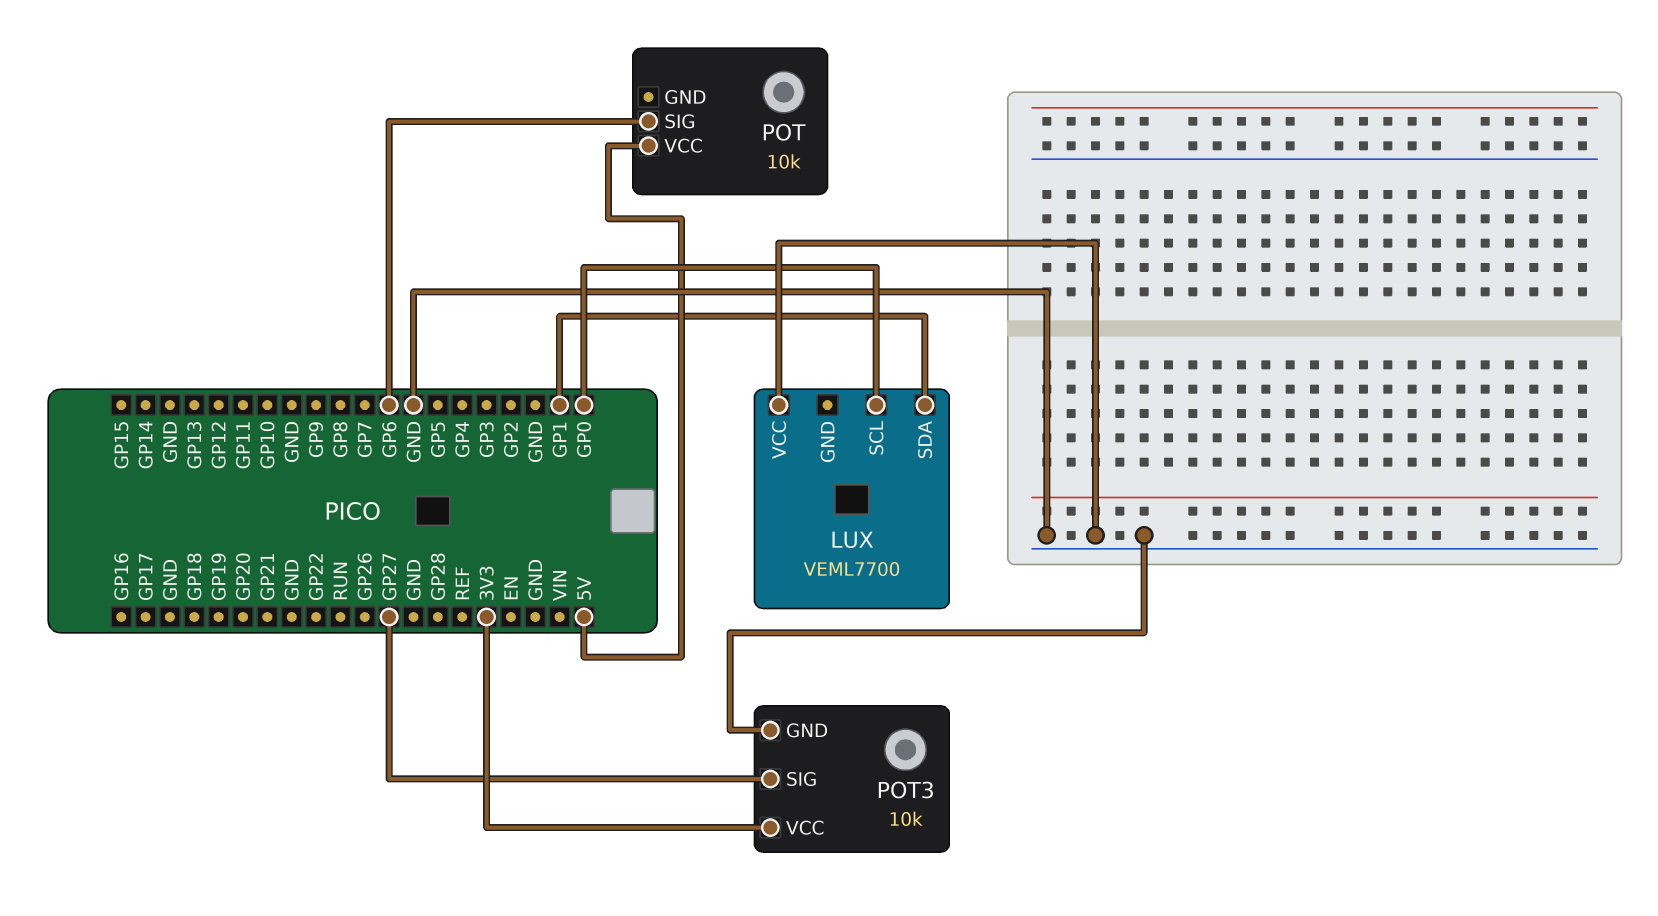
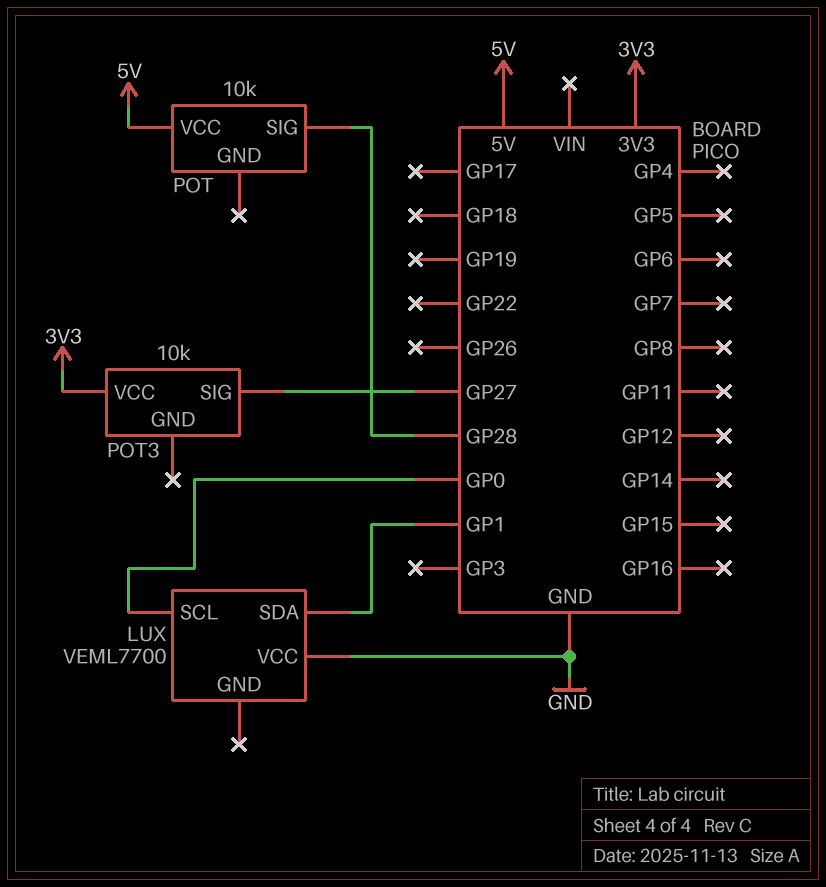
POT pin SIG: GP6 -> GP28
POT3 pin GND: GND -> none

